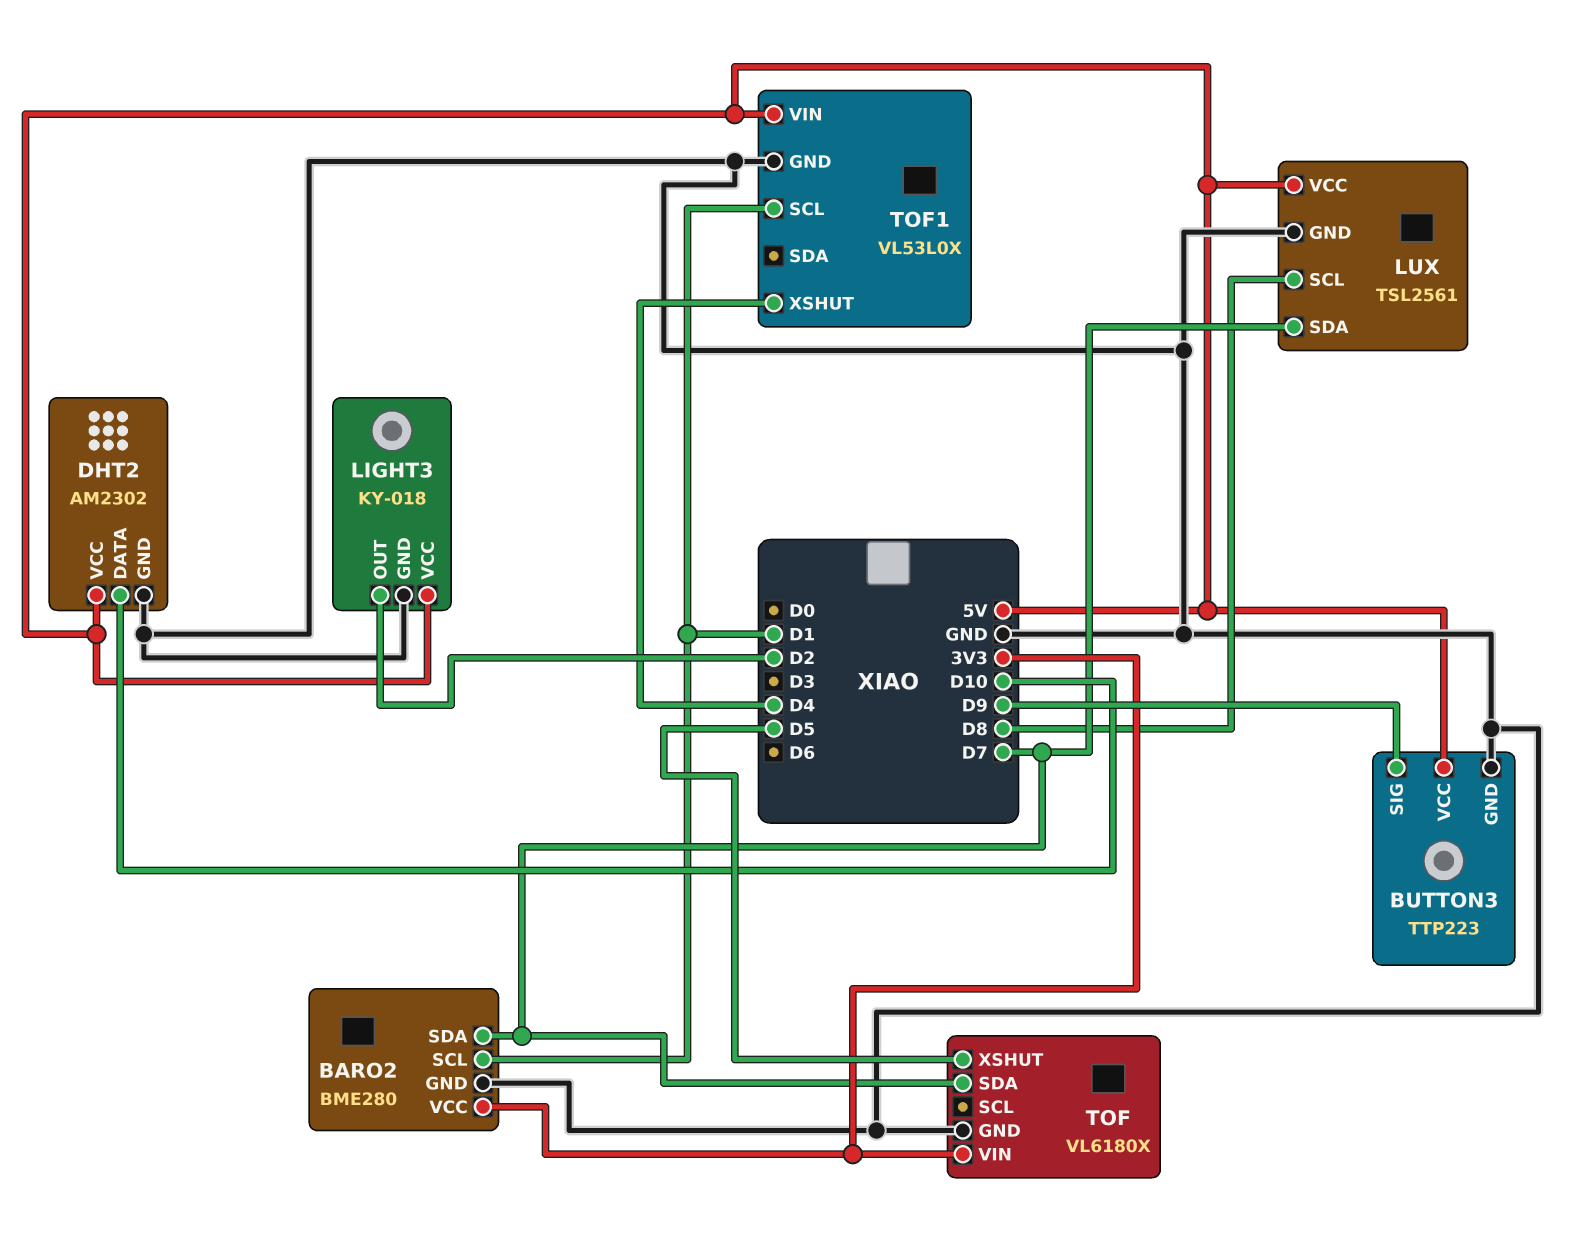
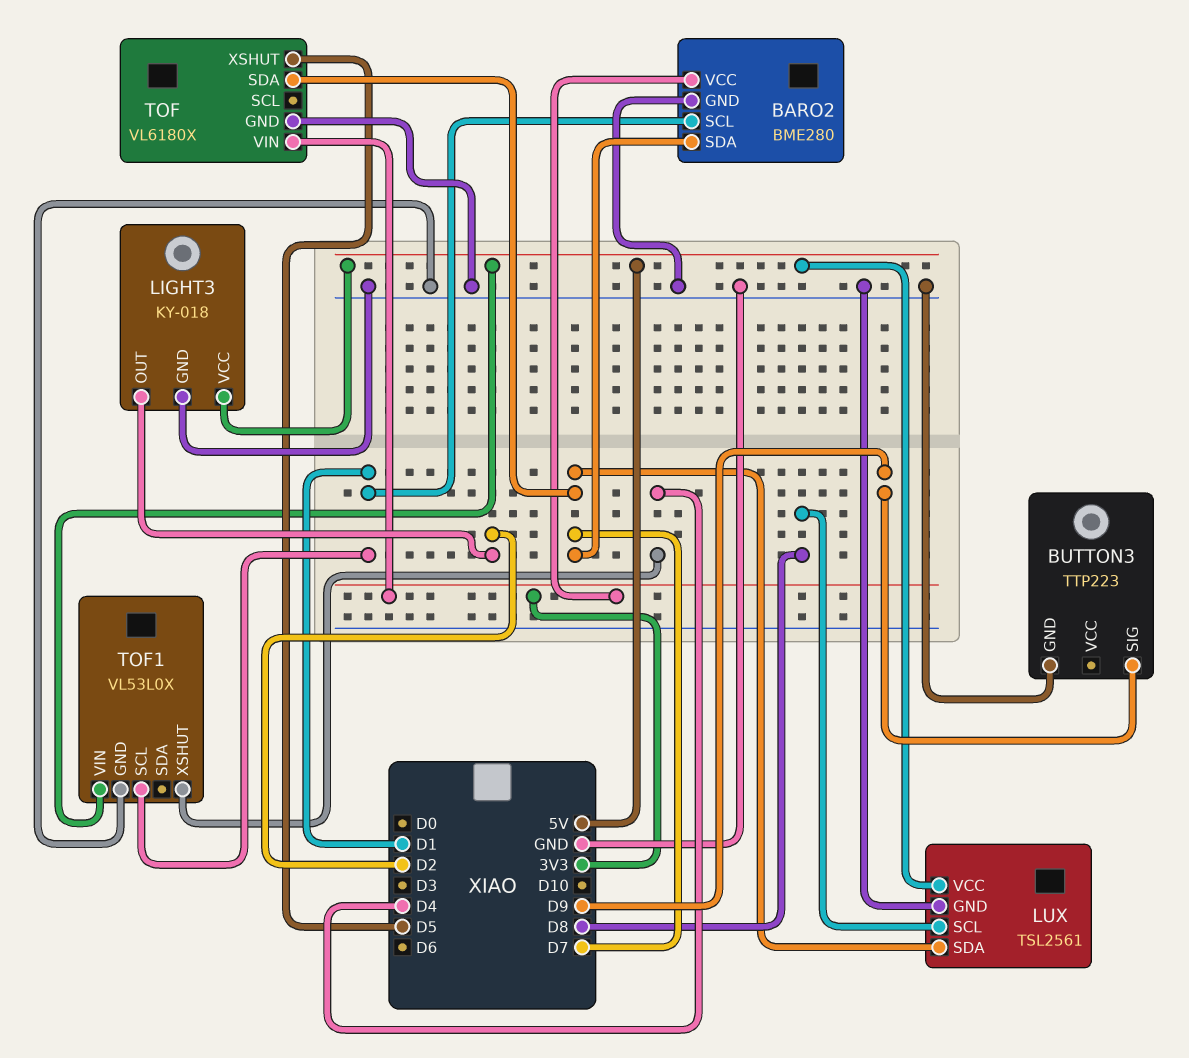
BUTTON3 pin VCC: 5V -> none
DHT2: AM2302 -> none
DHT2 pin DATA: D10 -> none
DHT2 pin GND: GND -> none
DHT2 pin VCC: 5V -> none

